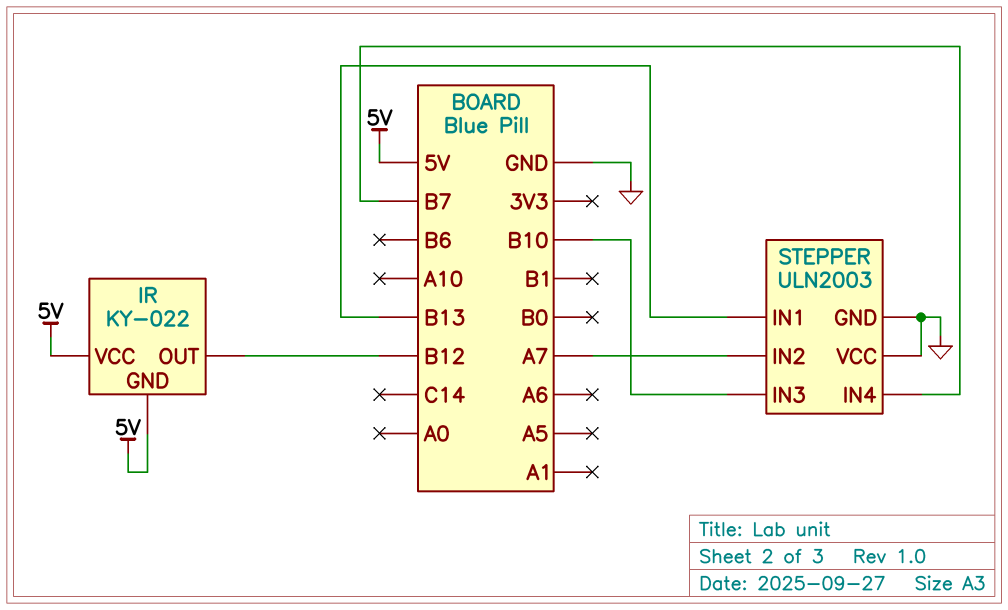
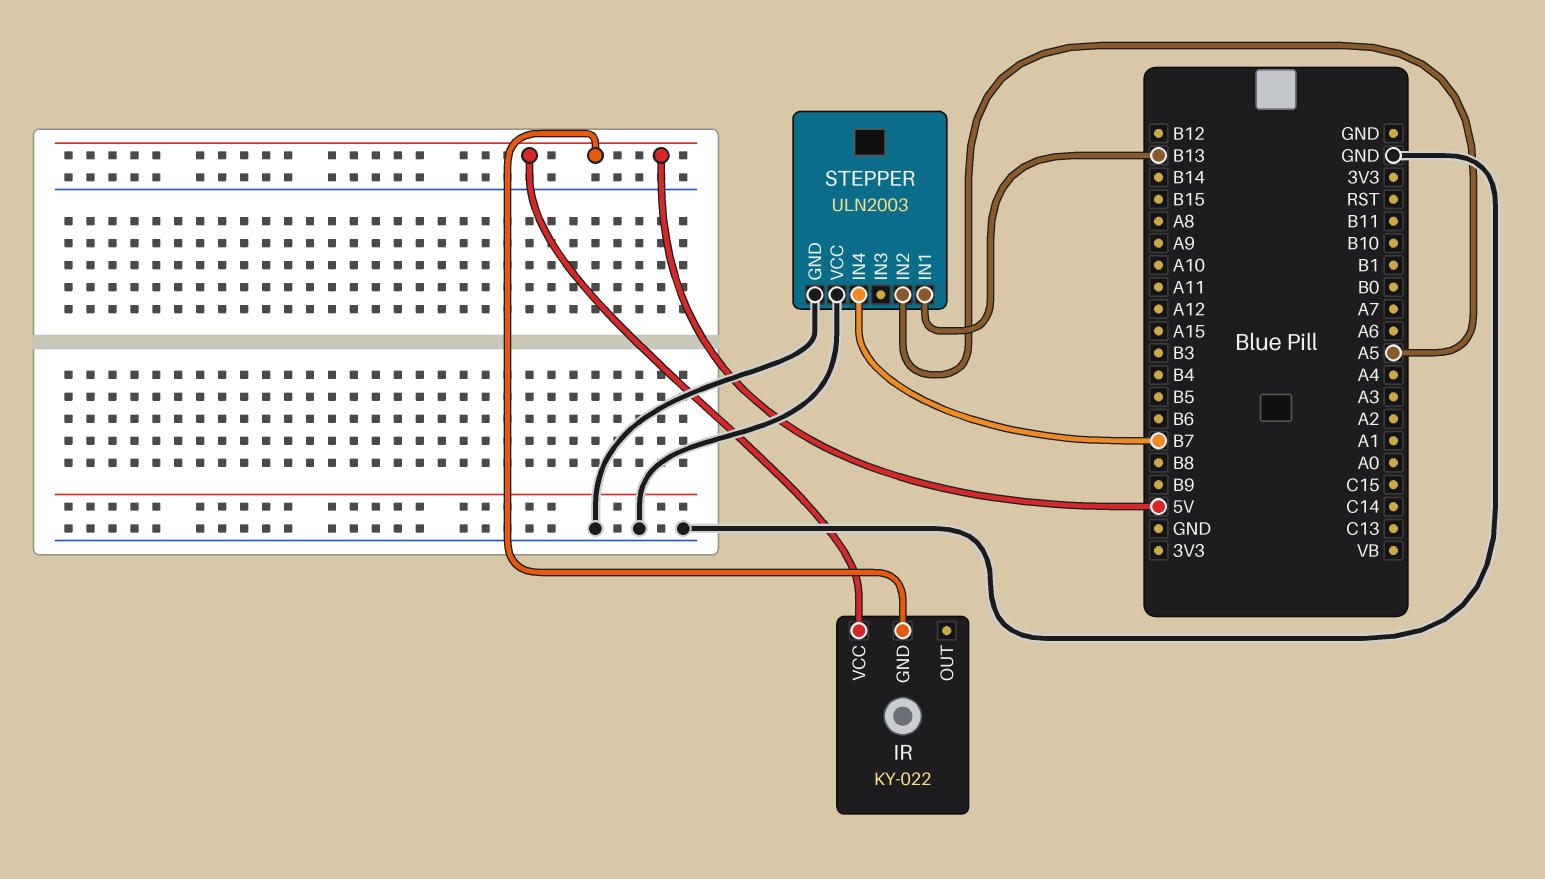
IR pin OUT: B12 -> none
STEPPER pin IN2: A7 -> A5
STEPPER pin IN3: B10 -> none

